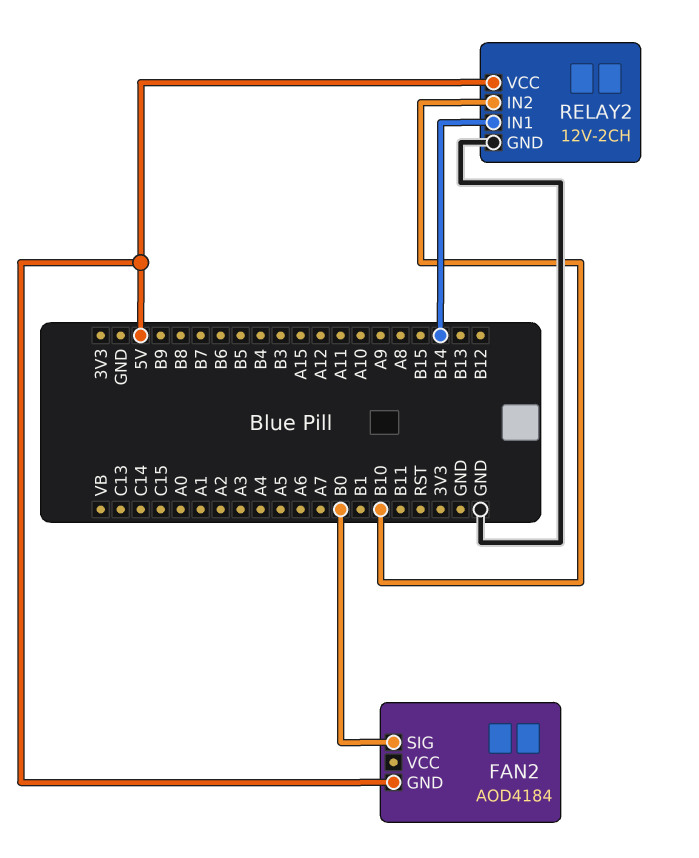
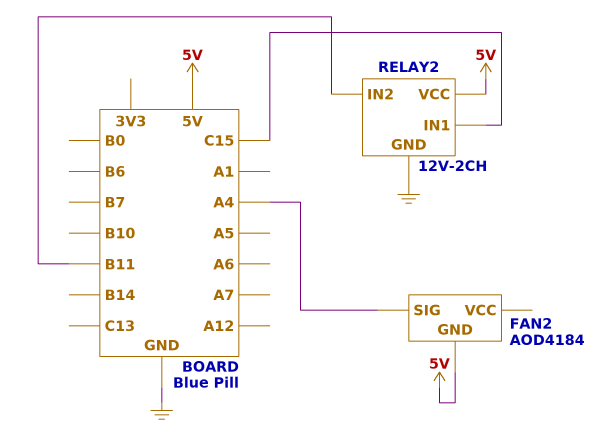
FAN2 pin SIG: B0 -> A4
RELAY2 pin IN1: B14 -> C15
RELAY2 pin IN2: B10 -> B11

